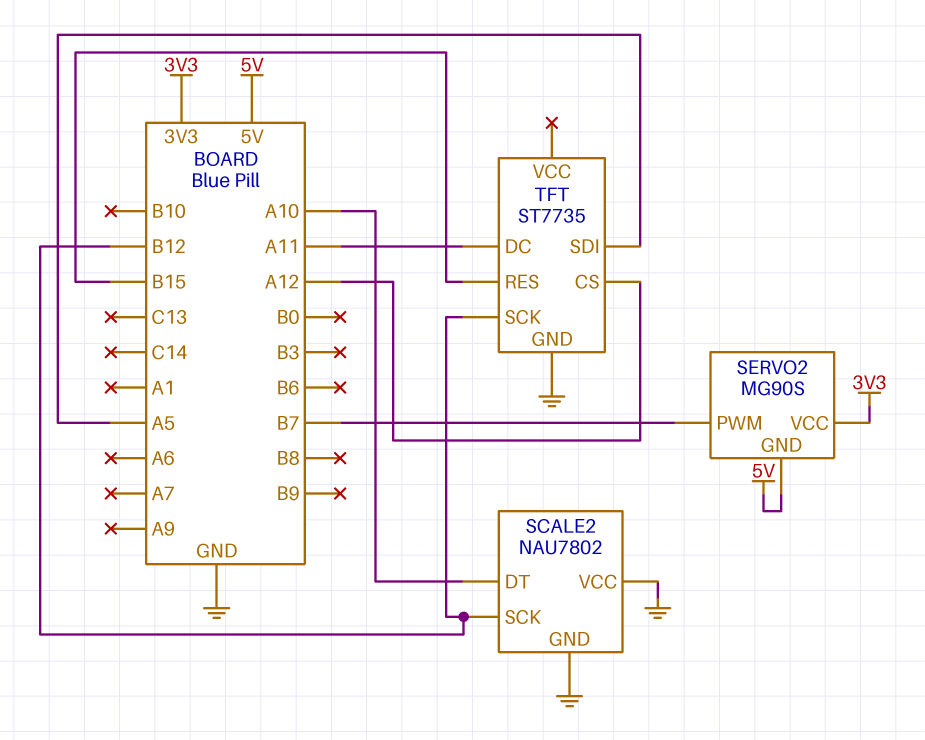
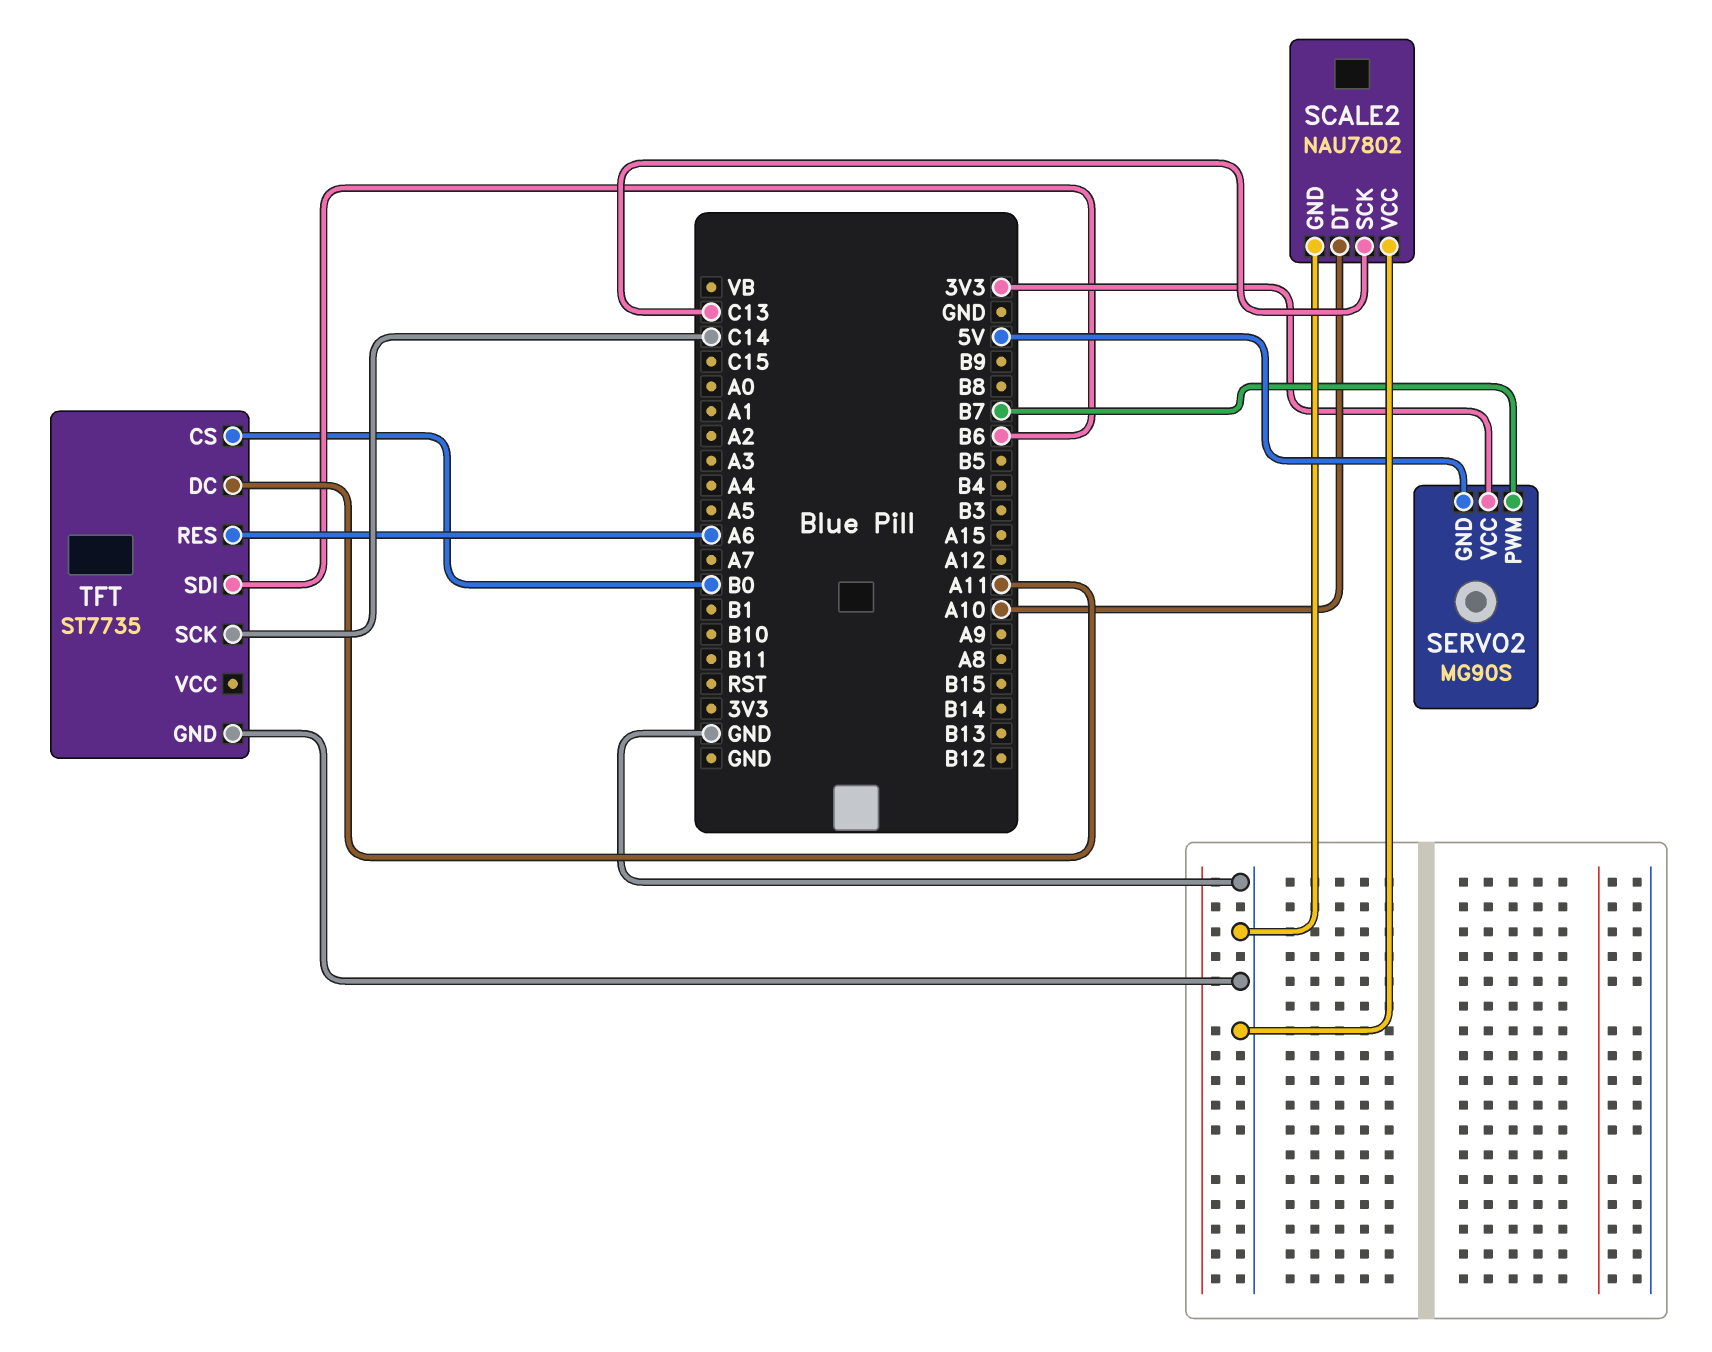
SCALE2 pin SCK: B12 -> C13
TFT pin CS: A12 -> B0
TFT pin RES: B15 -> A6
TFT pin SCK: B12 -> C14
TFT pin SDI: A5 -> B6

